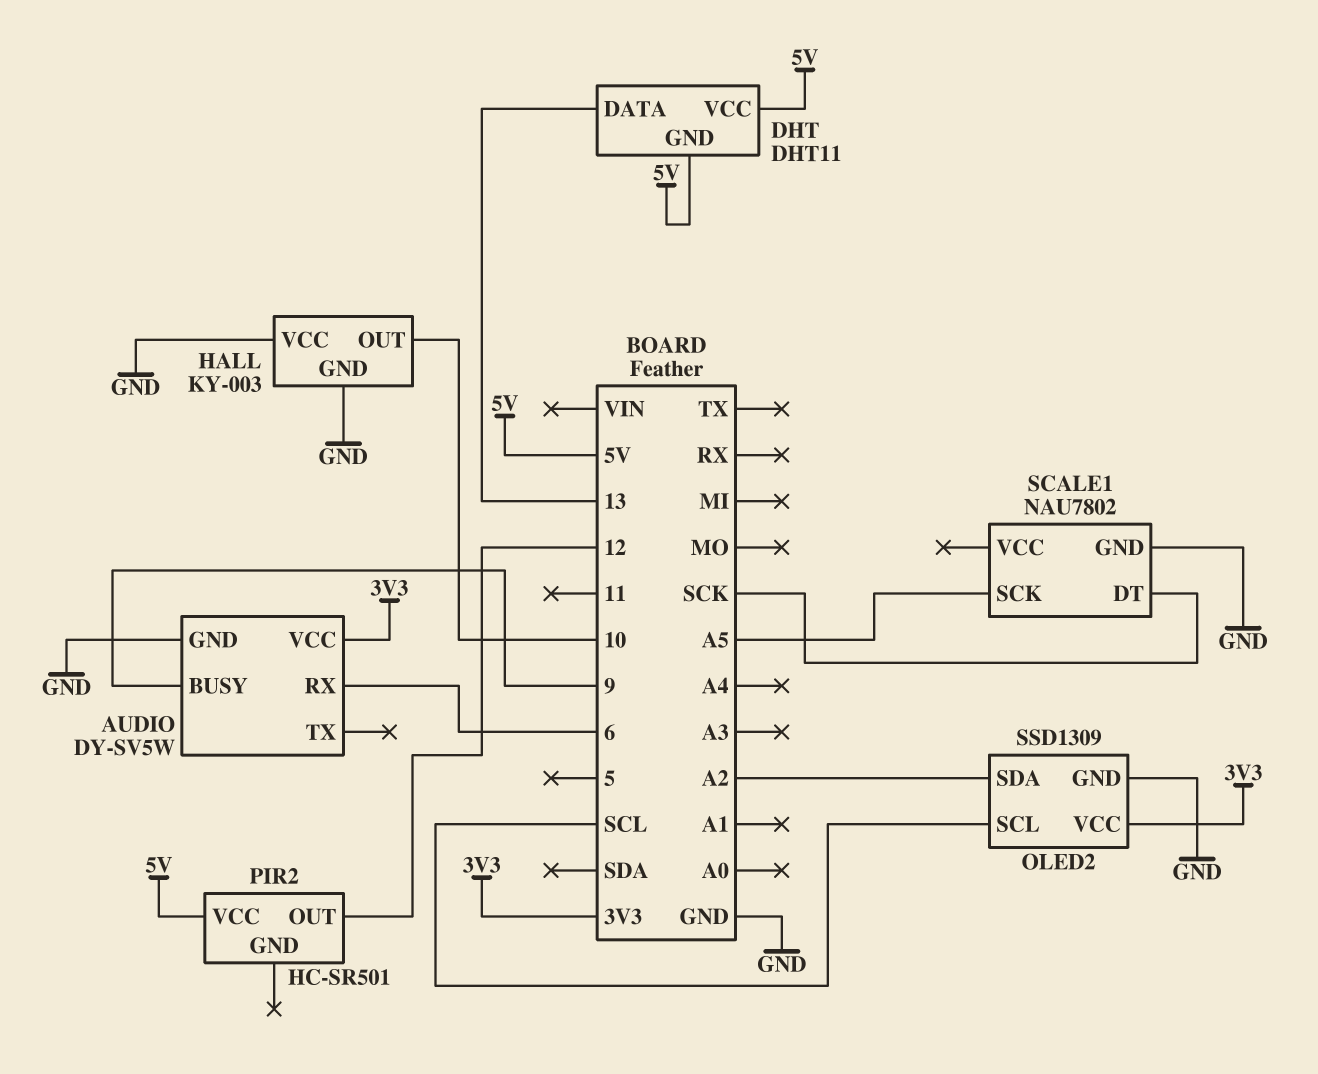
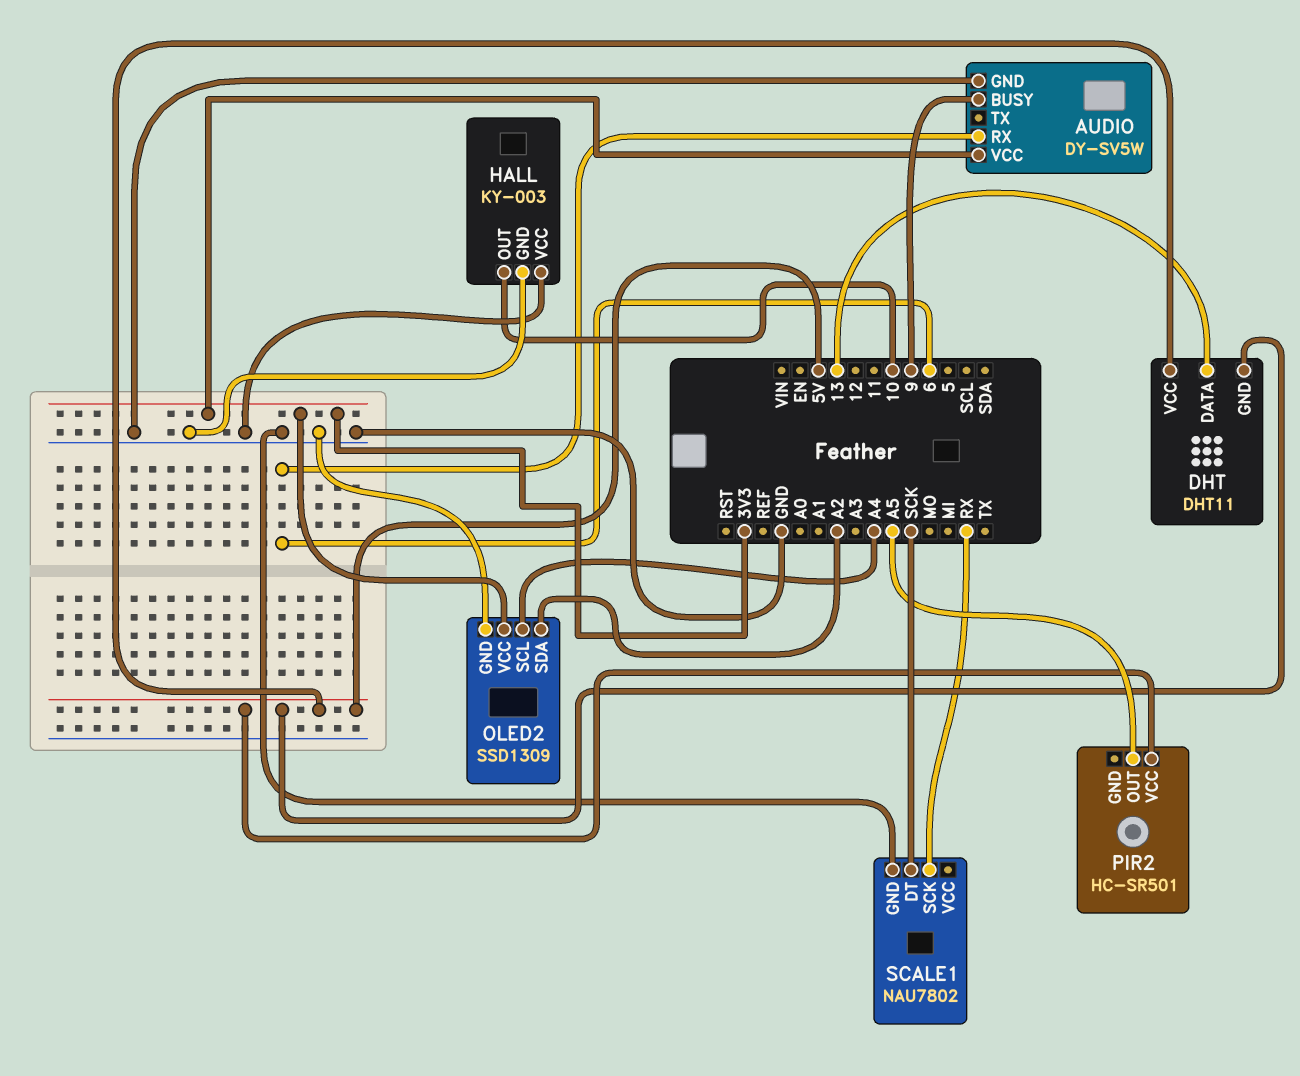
OLED2 pin SCL: SCL -> A4
PIR2 pin OUT: 12 -> A5
SCALE1 pin SCK: A5 -> RX

